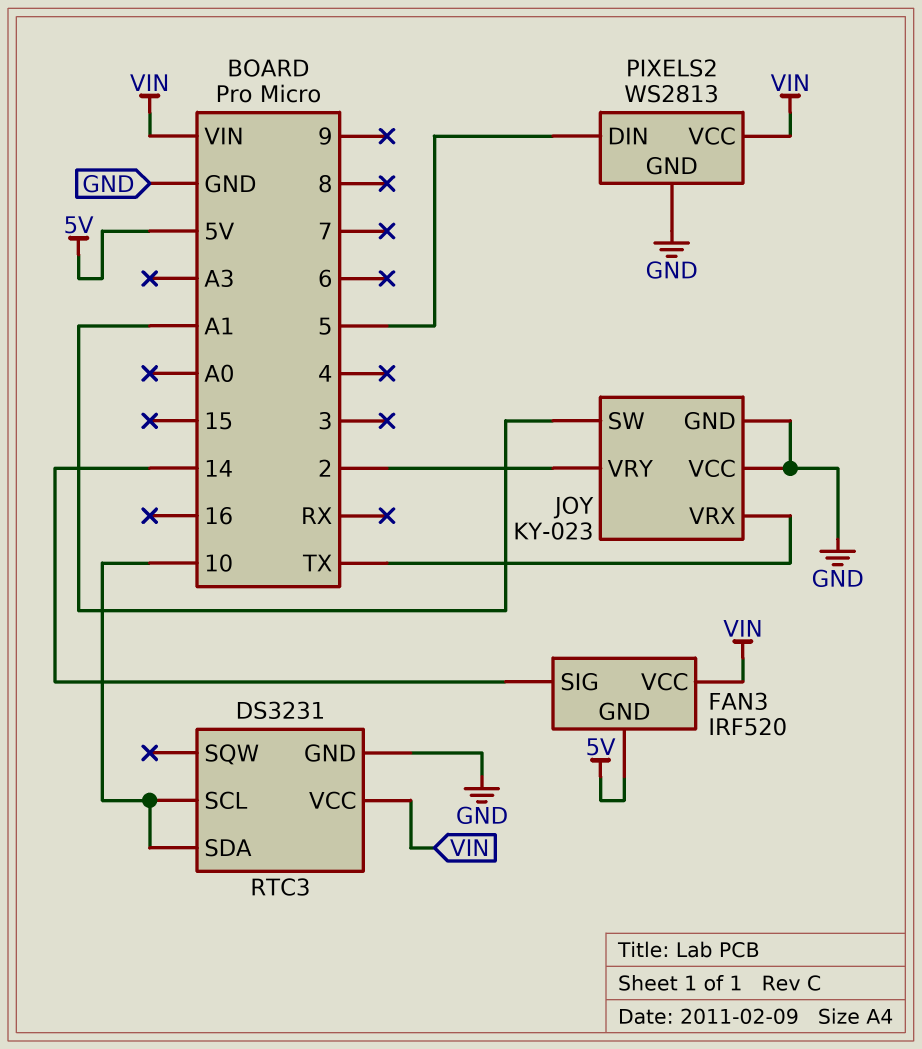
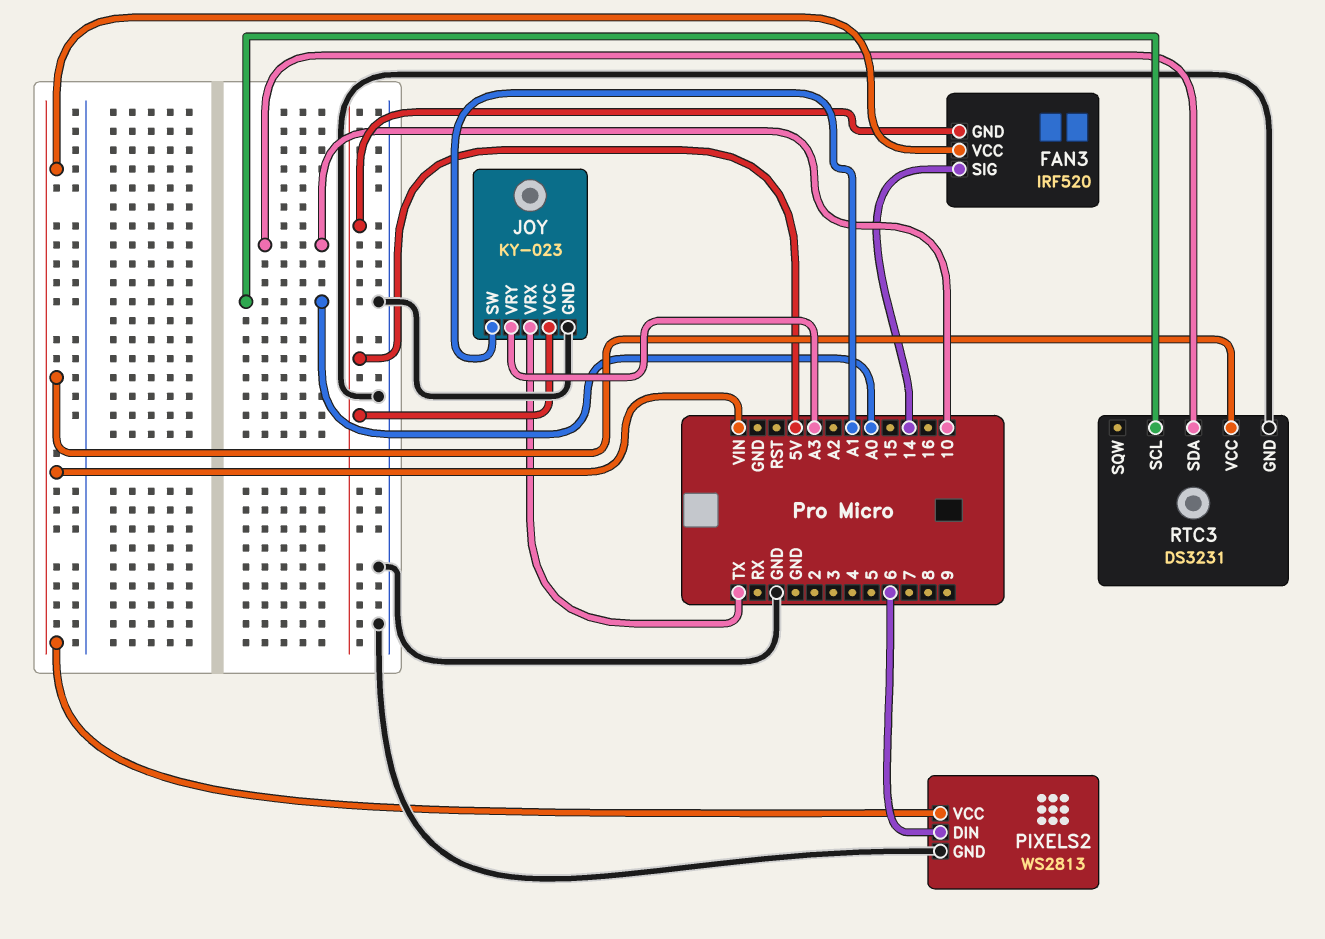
JOY pin VCC: GND -> 5V
JOY pin VRY: 2 -> A3
PIXELS2 pin DIN: 5 -> 6
RTC3 pin SCL: 10 -> A0

